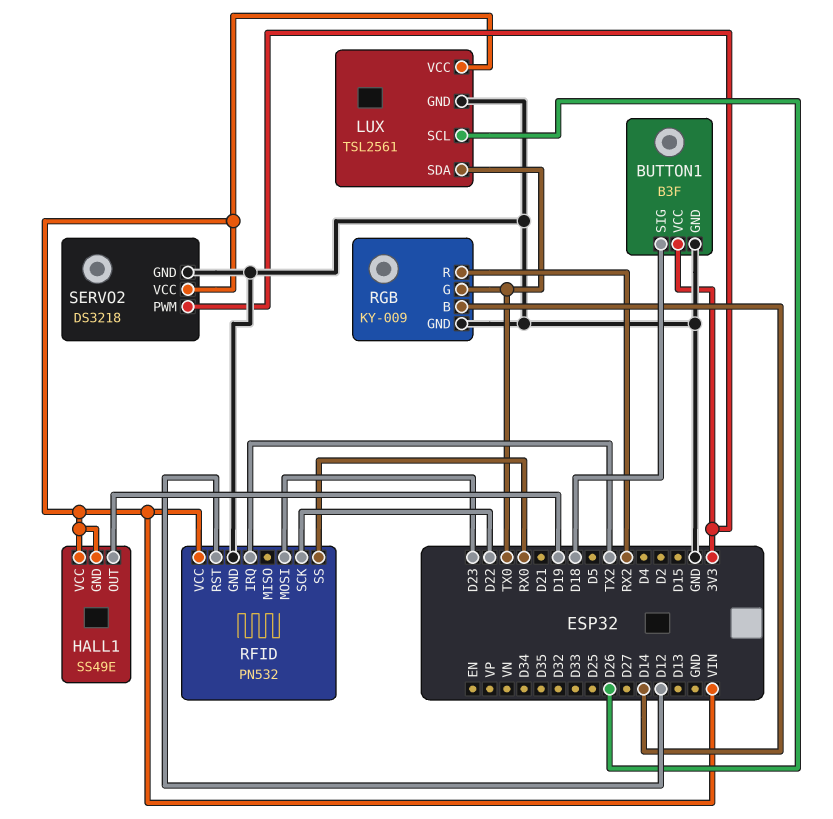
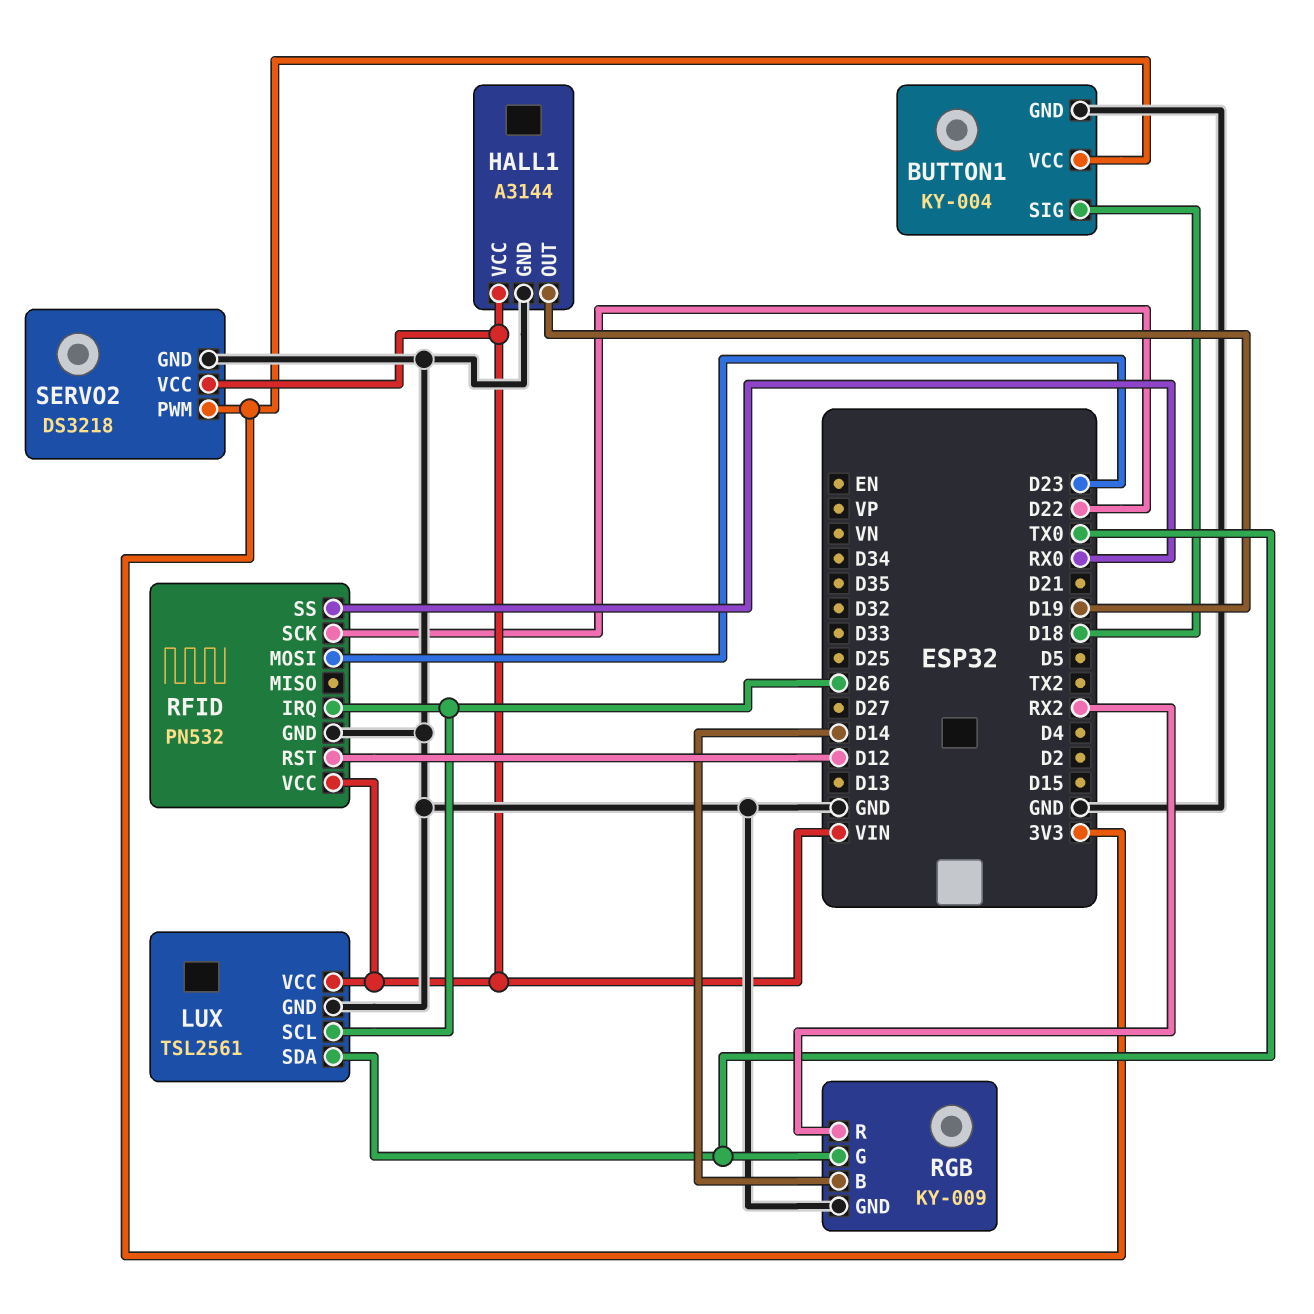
BUTTON1: B3F -> KY-004
HALL1: SS49E -> A3144
HALL1 pin GND: VIN -> GND
RFID pin IRQ: TX2 -> D26

